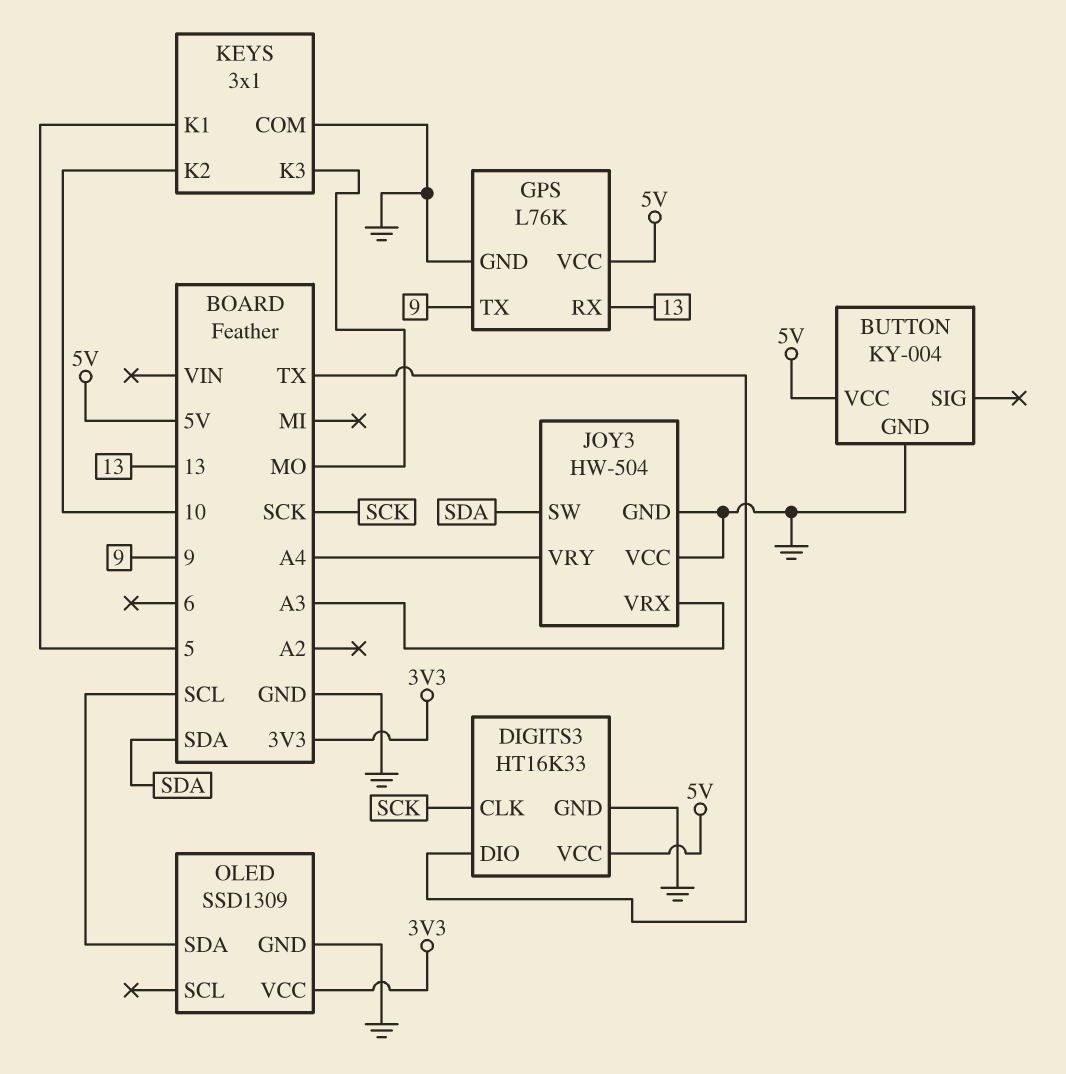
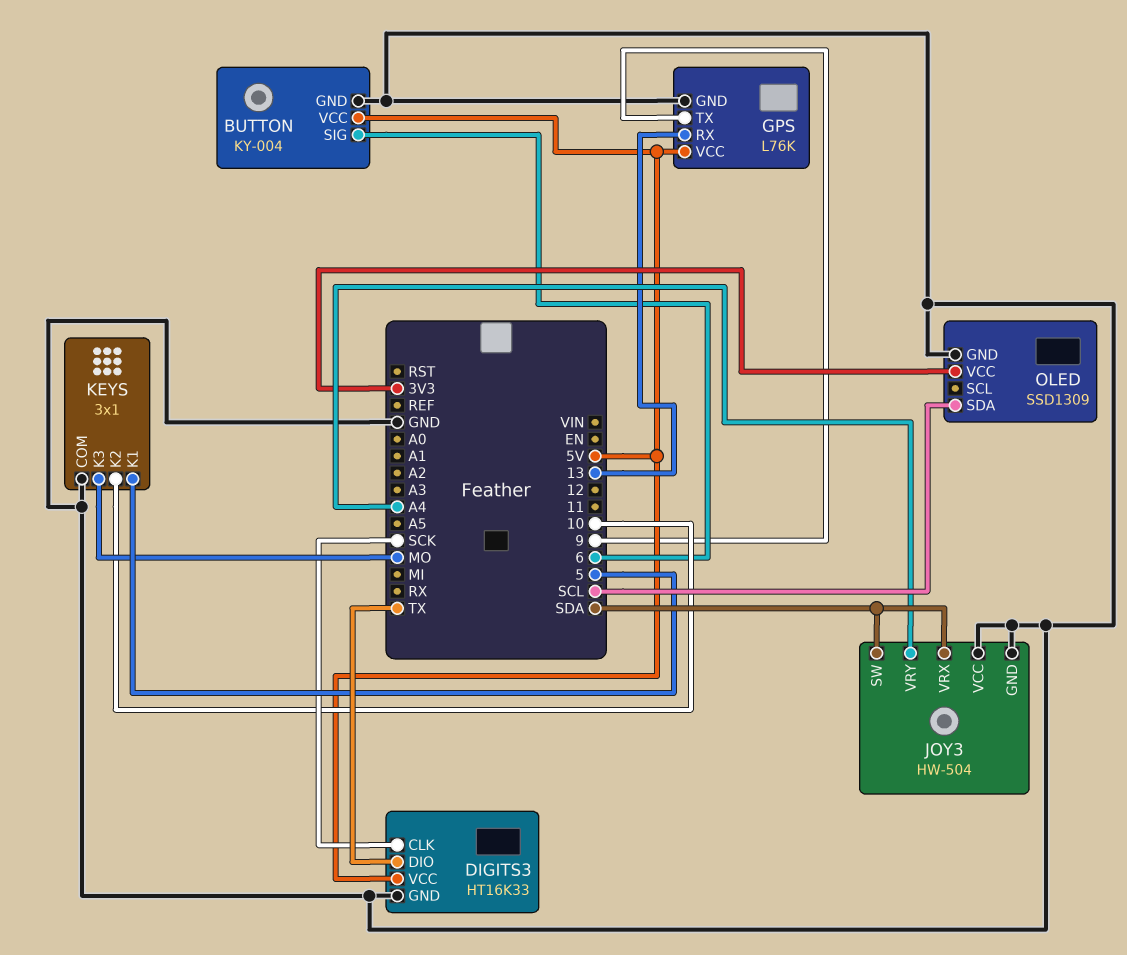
BUTTON pin SIG: none -> 6
JOY3 pin VRX: A3 -> SDA

